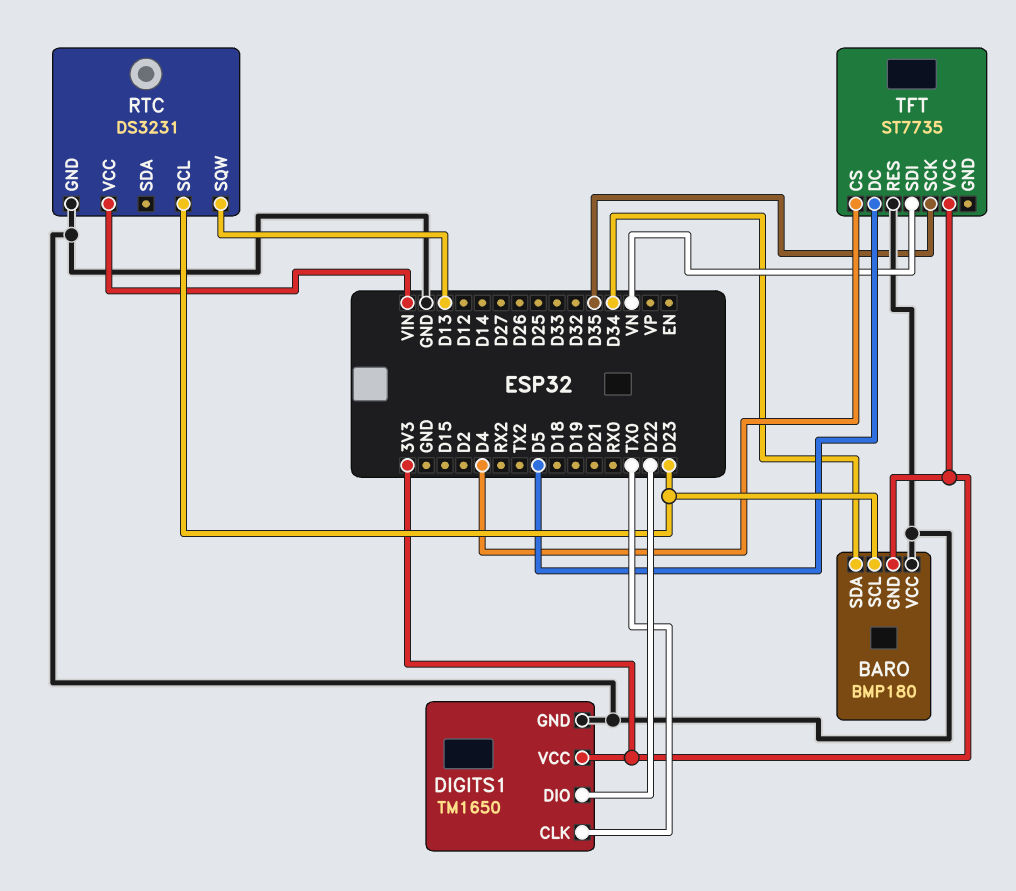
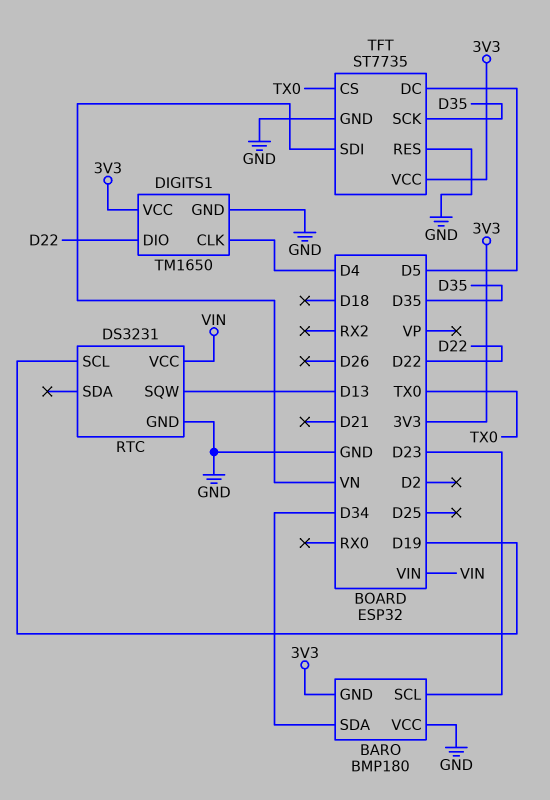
DIGITS1 pin CLK: TX0 -> D4
RTC pin SCL: D23 -> D19
TFT pin CS: D4 -> TX0
TFT pin GND: none -> GND

